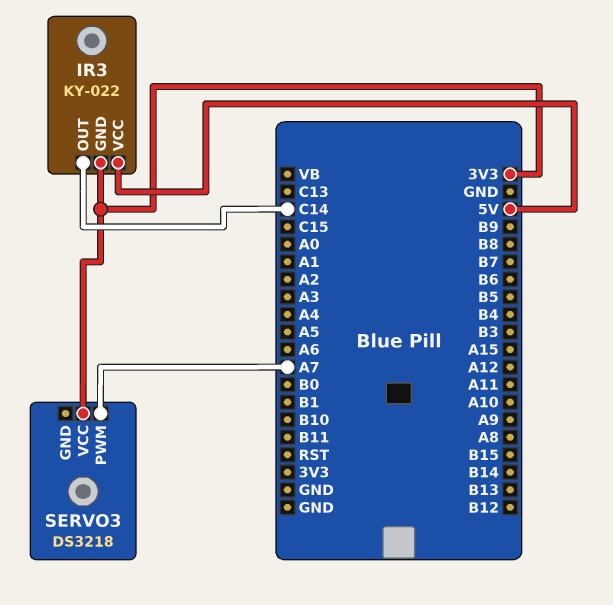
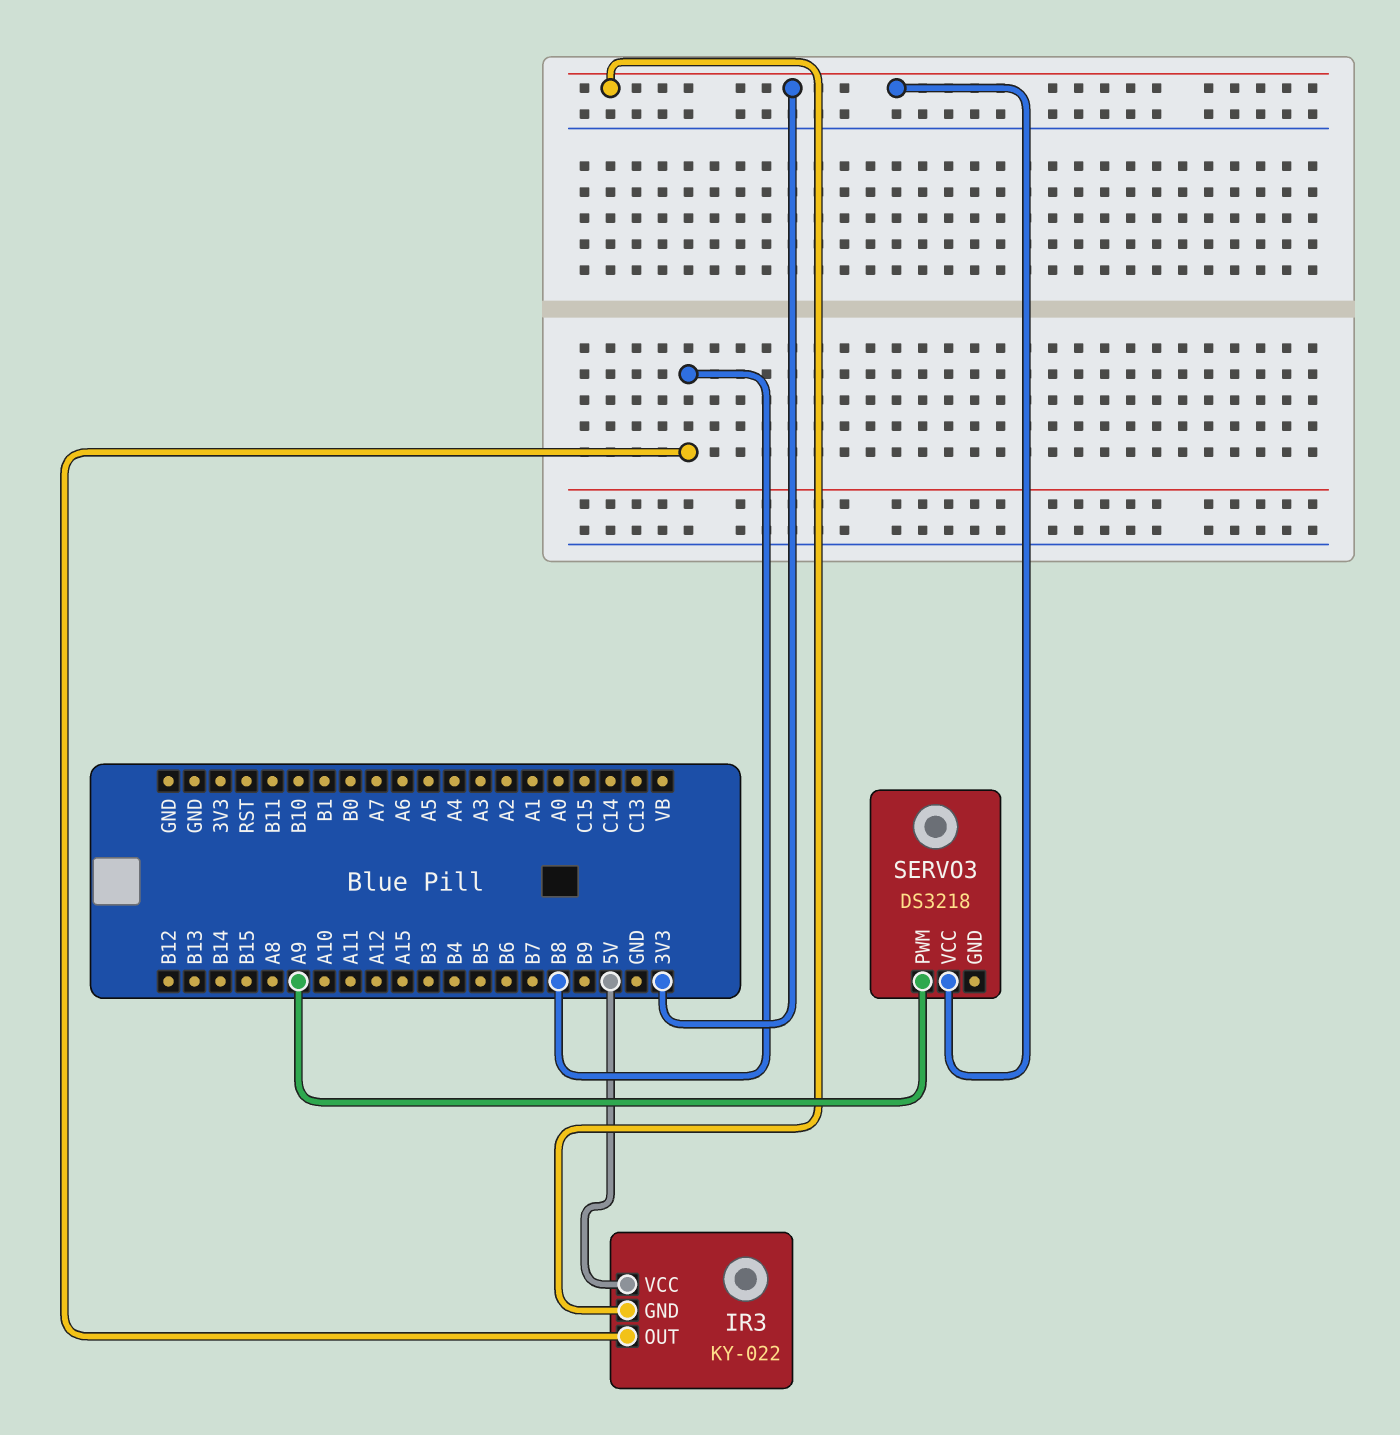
IR3 pin OUT: C14 -> B8
SERVO3 pin PWM: A7 -> A9

